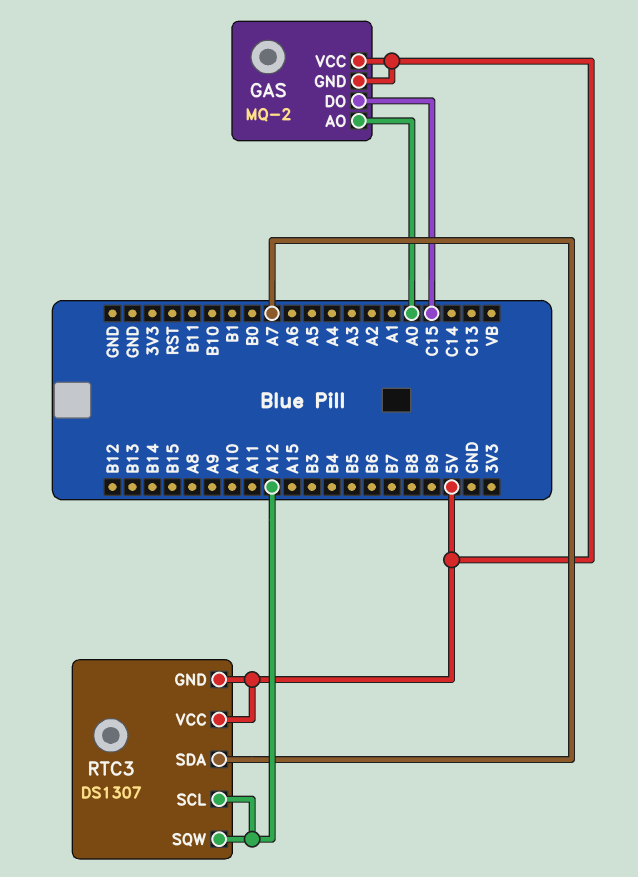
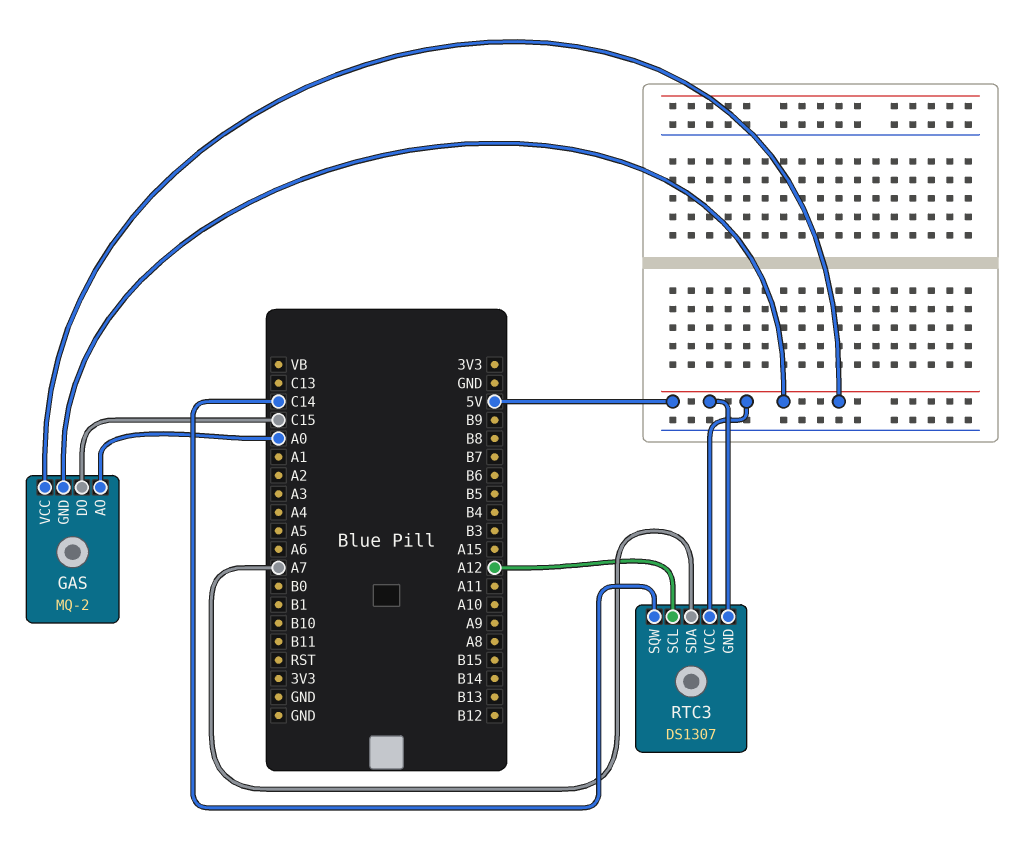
RTC3 pin SQW: A12 -> C14

